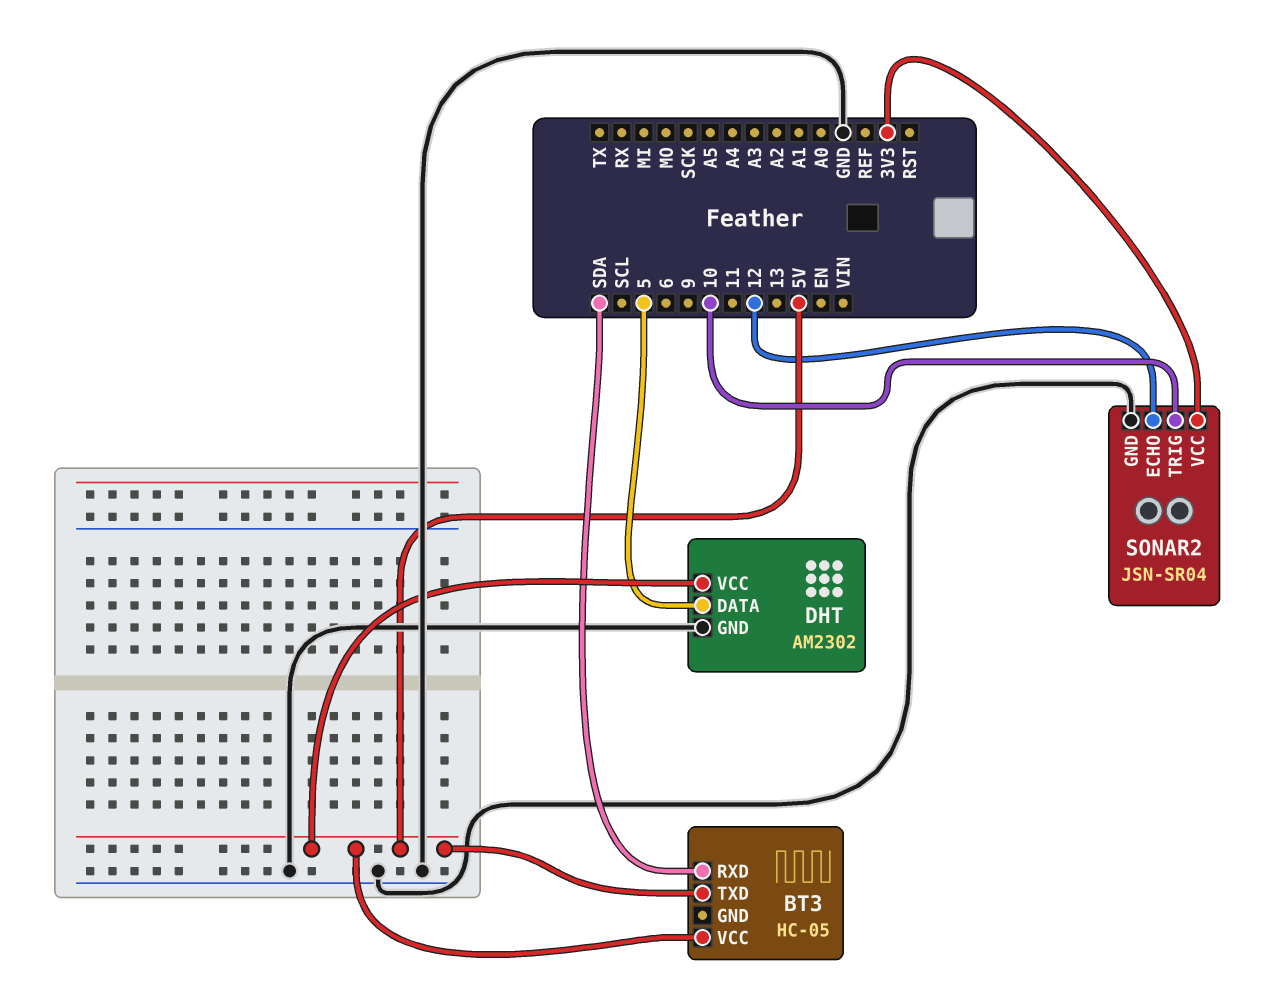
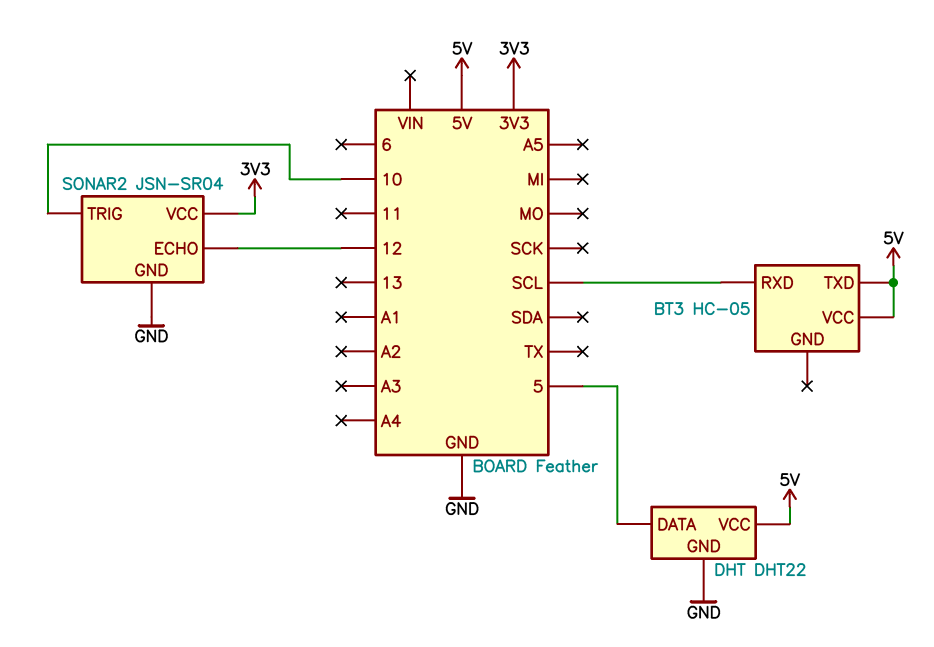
BT3 pin RXD: SDA -> SCL
DHT: AM2302 -> DHT22

